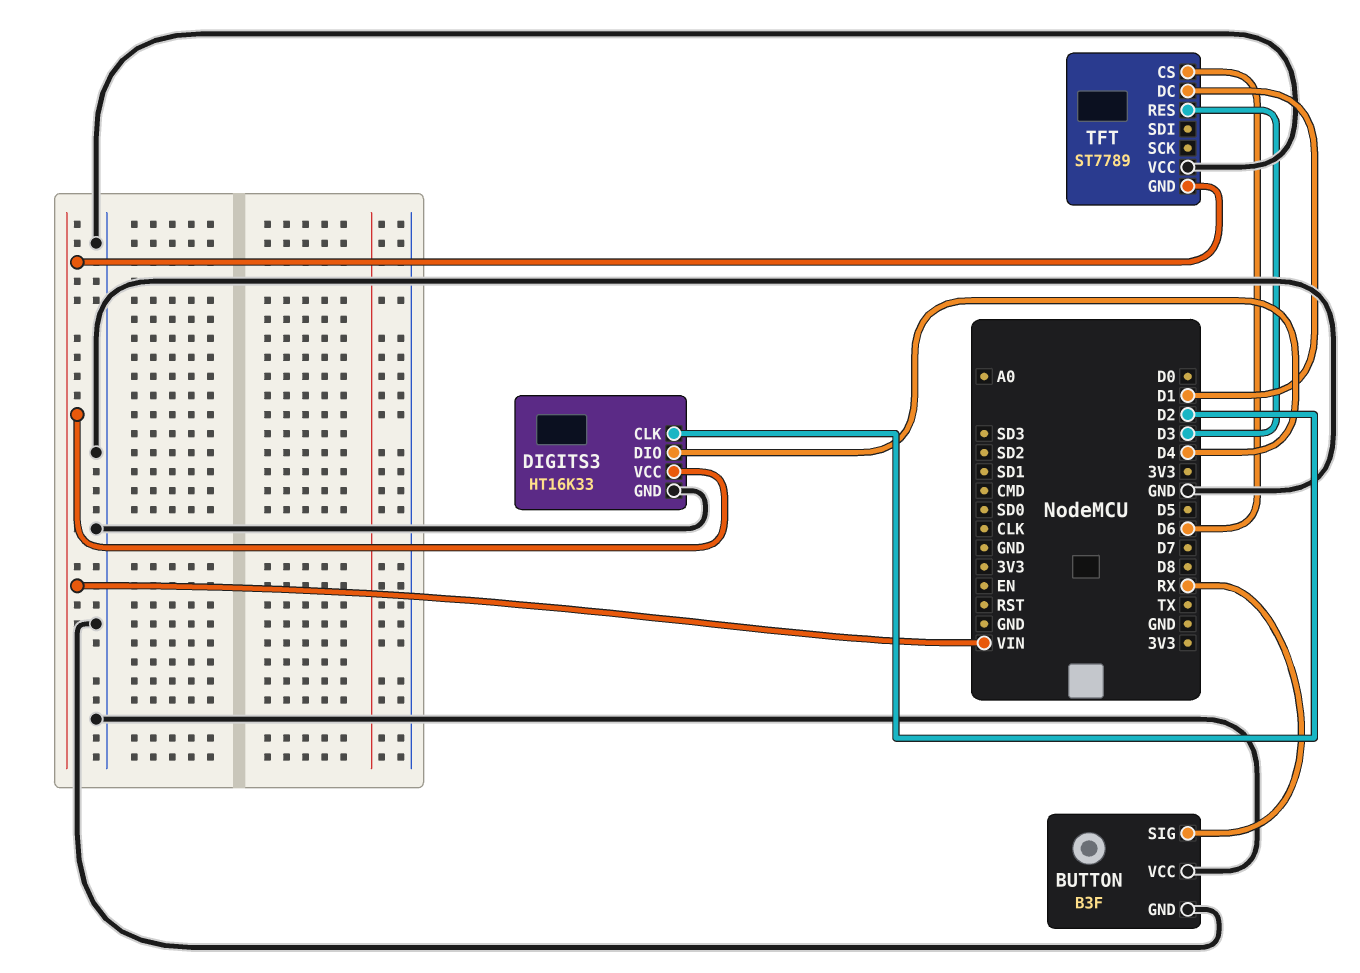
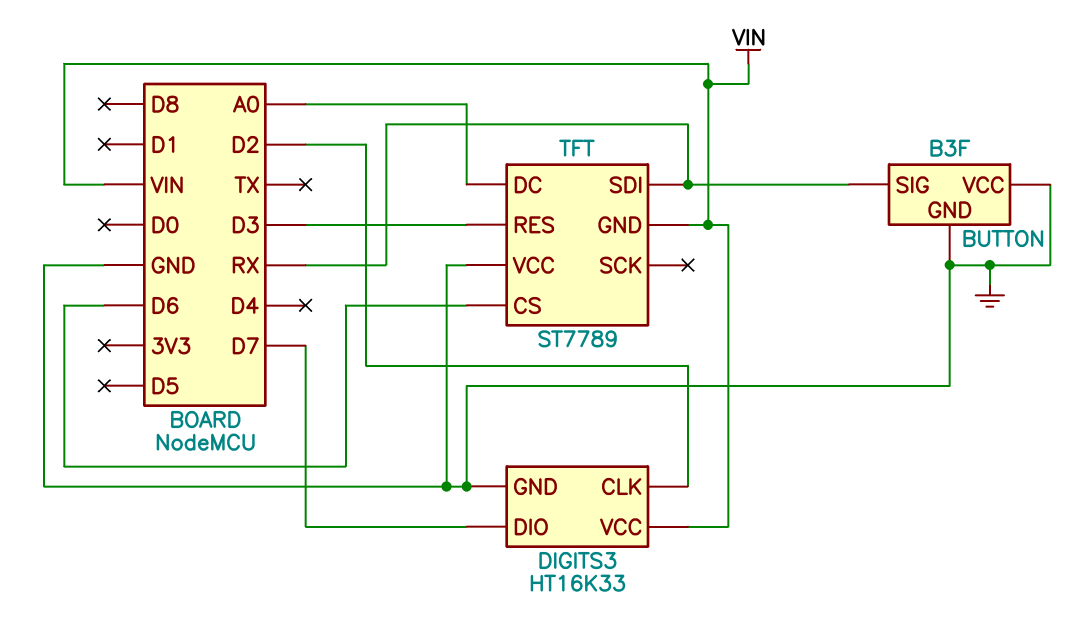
DIGITS3 pin DIO: D4 -> D7
TFT pin DC: D1 -> A0
TFT pin SDI: none -> RX

